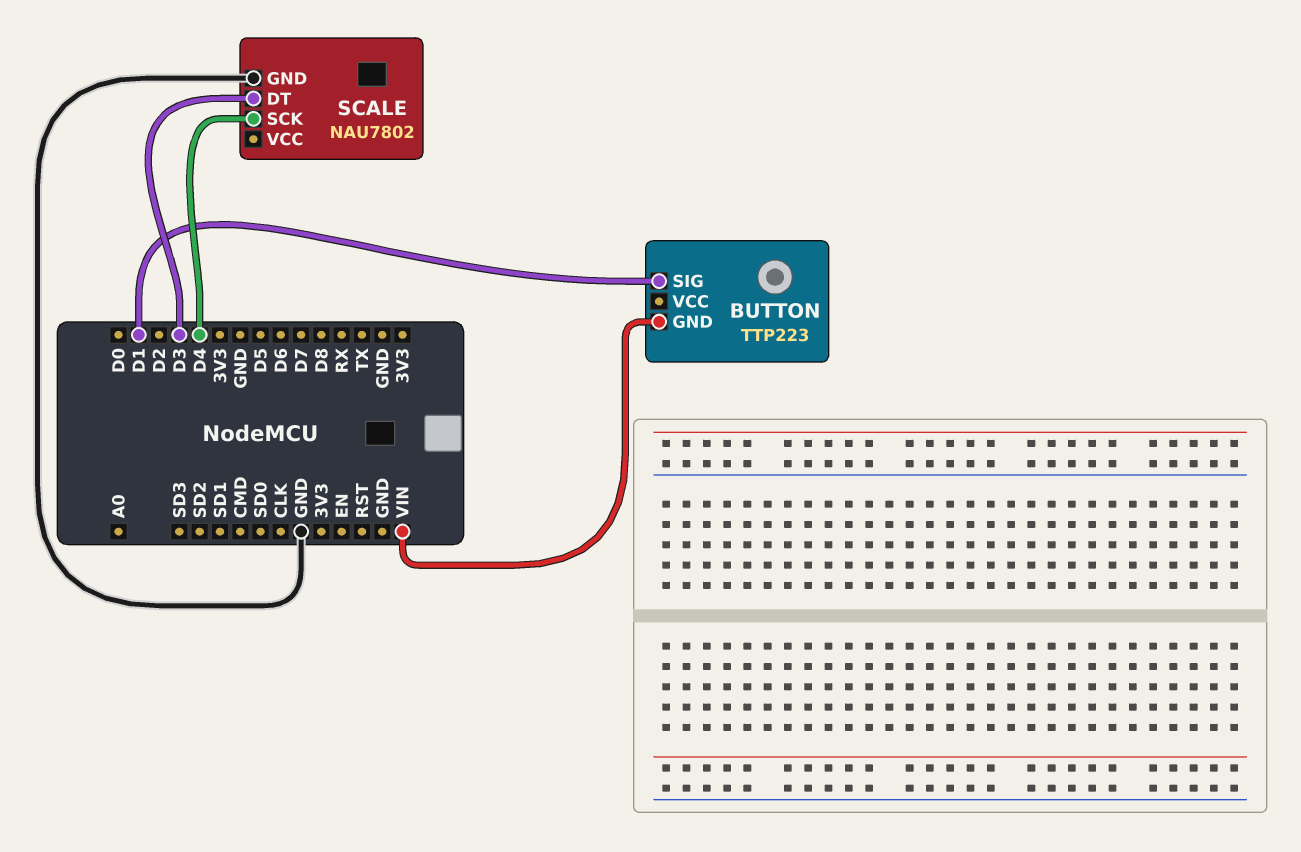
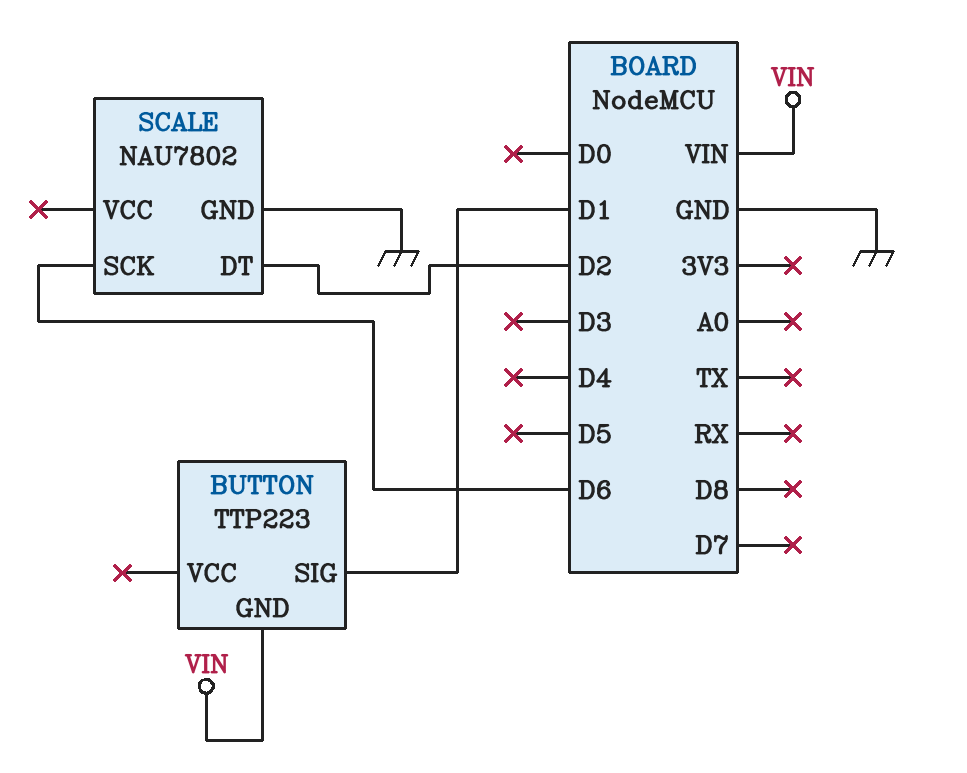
SCALE pin DT: D3 -> D2
SCALE pin SCK: D4 -> D6

